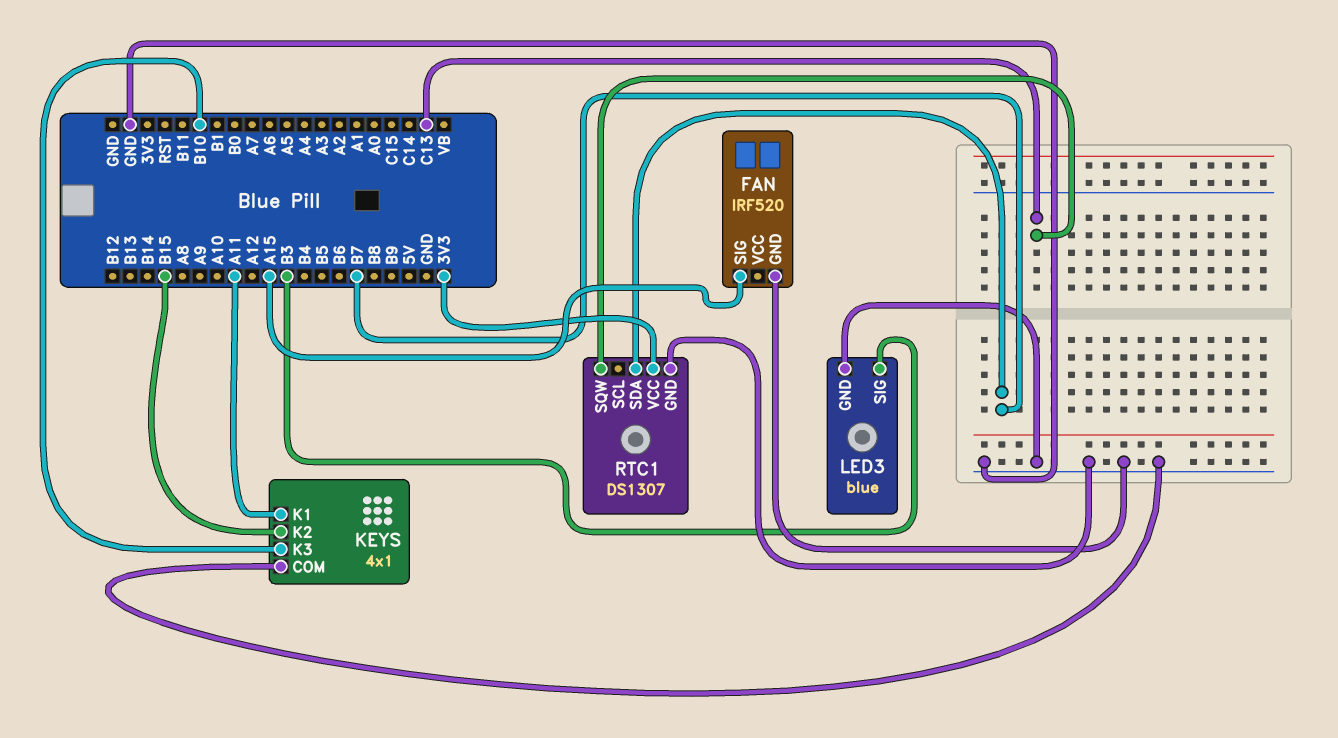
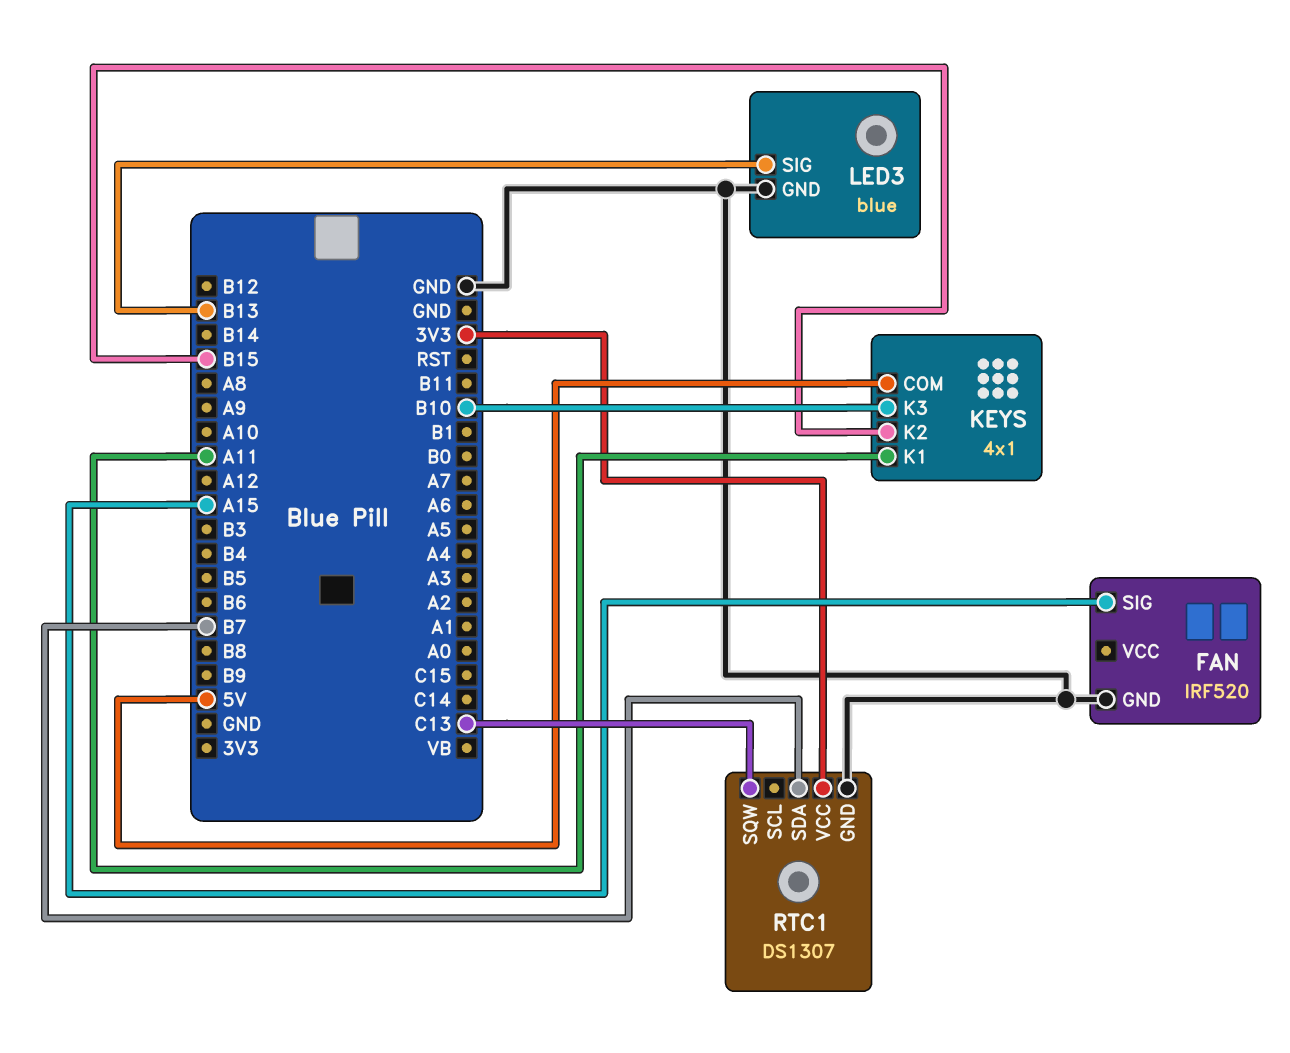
KEYS pin COM: GND -> 5V
LED3 pin SIG: B3 -> B13

